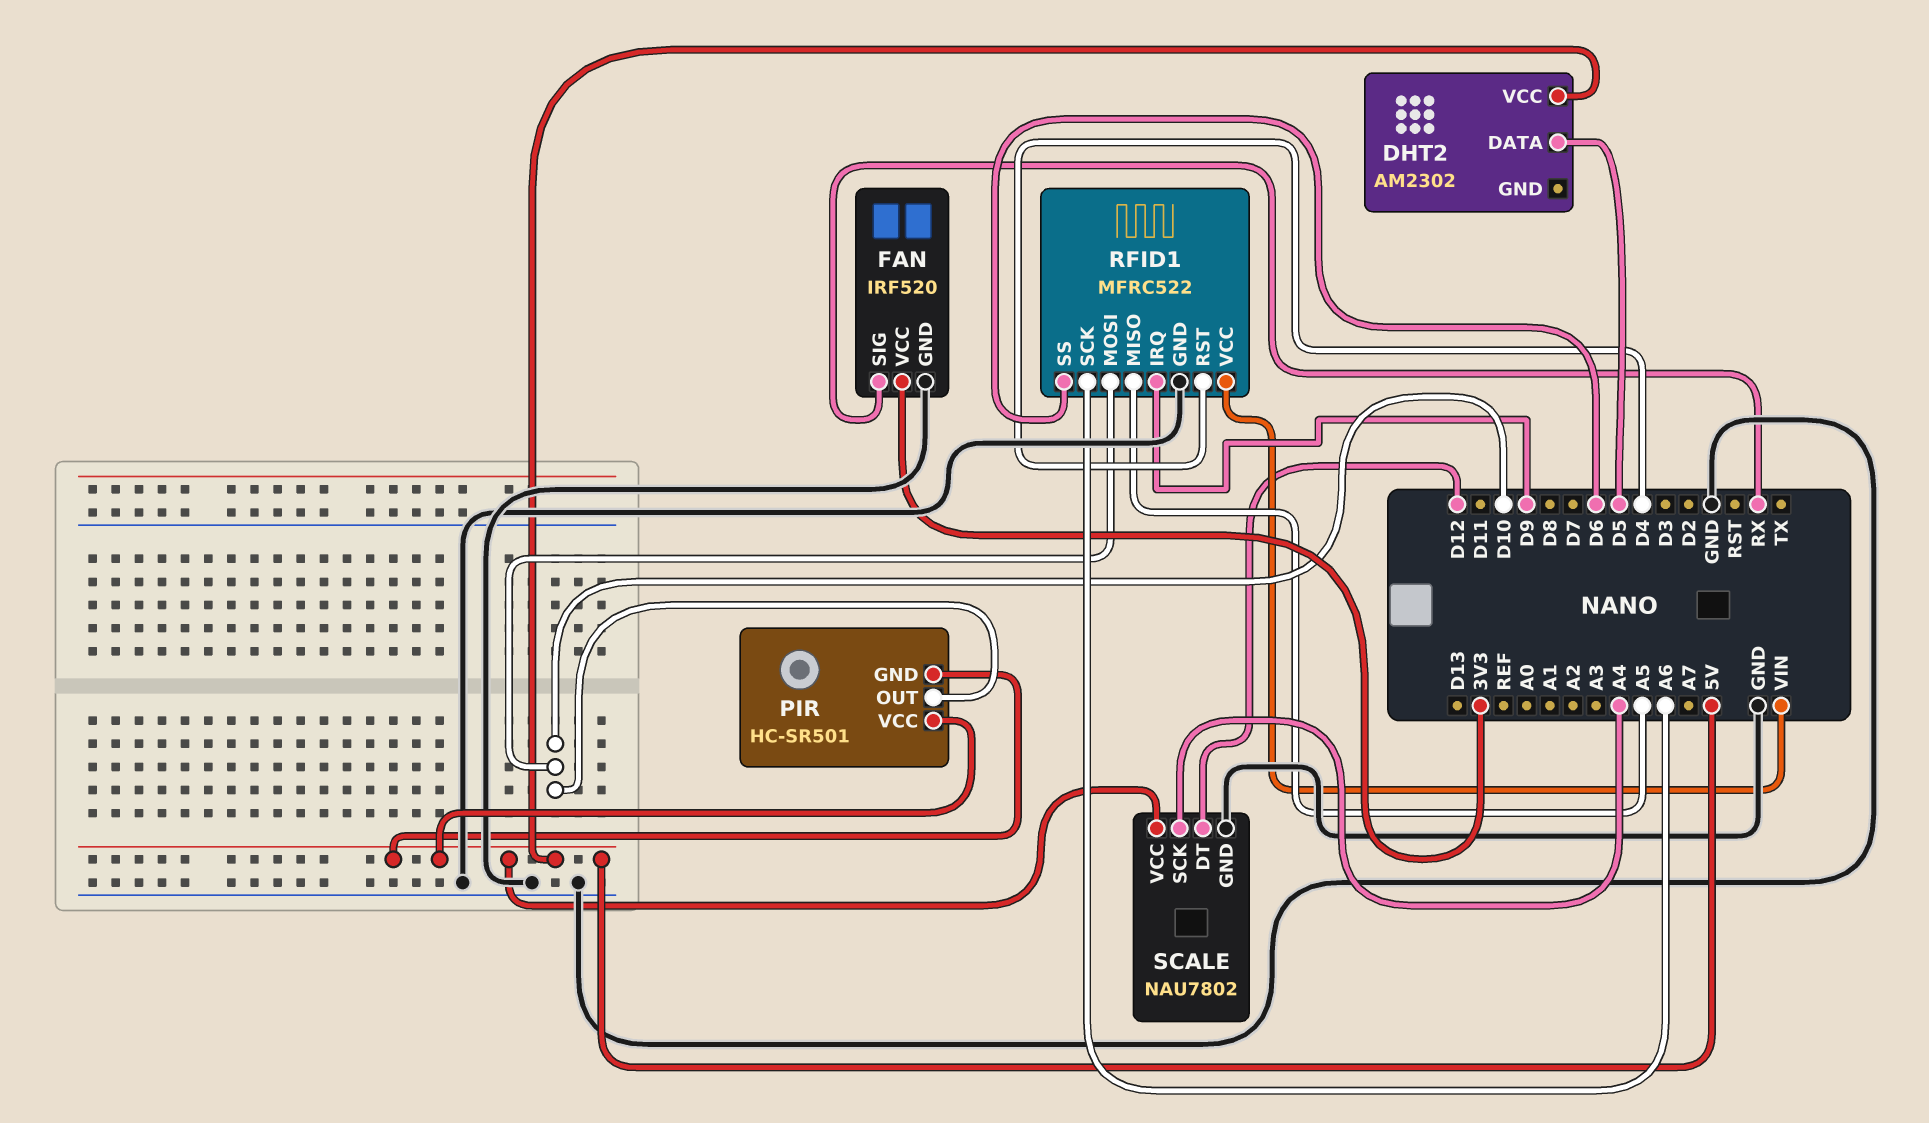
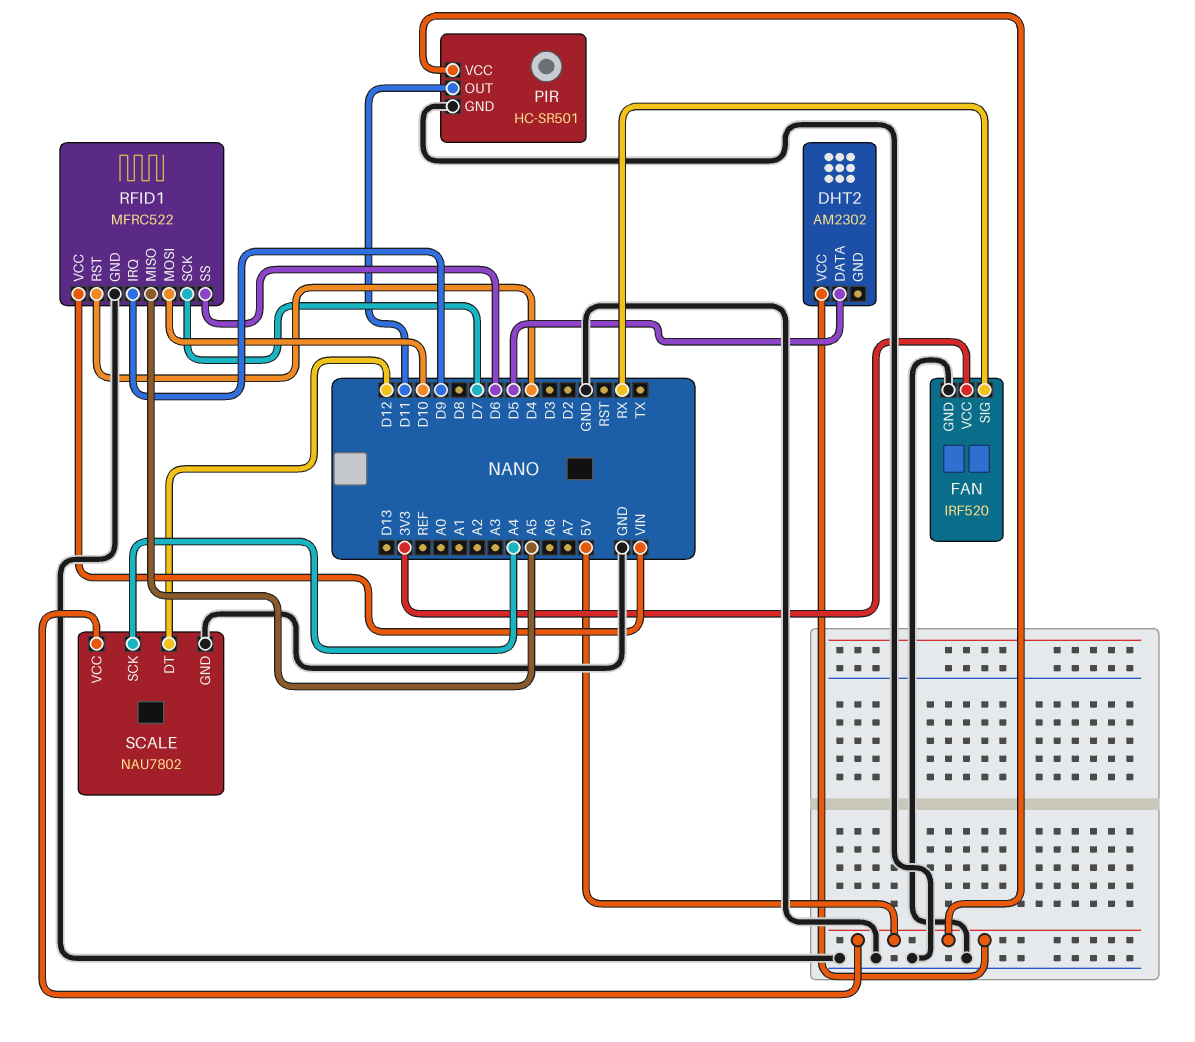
PIR pin GND: 5V -> GND
PIR pin OUT: D10 -> D11
RFID1 pin SCK: A6 -> D7

